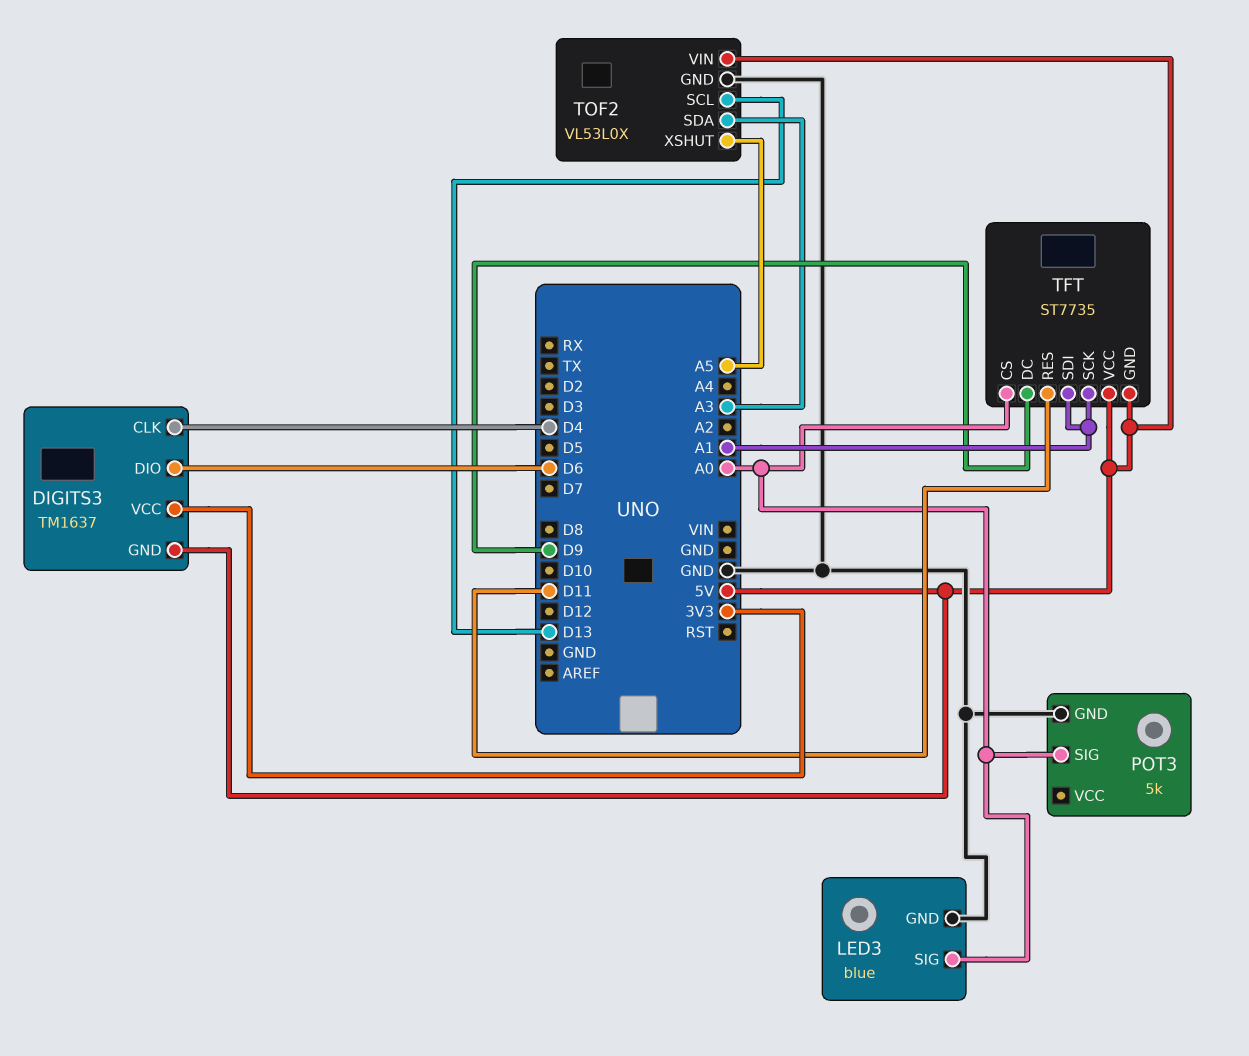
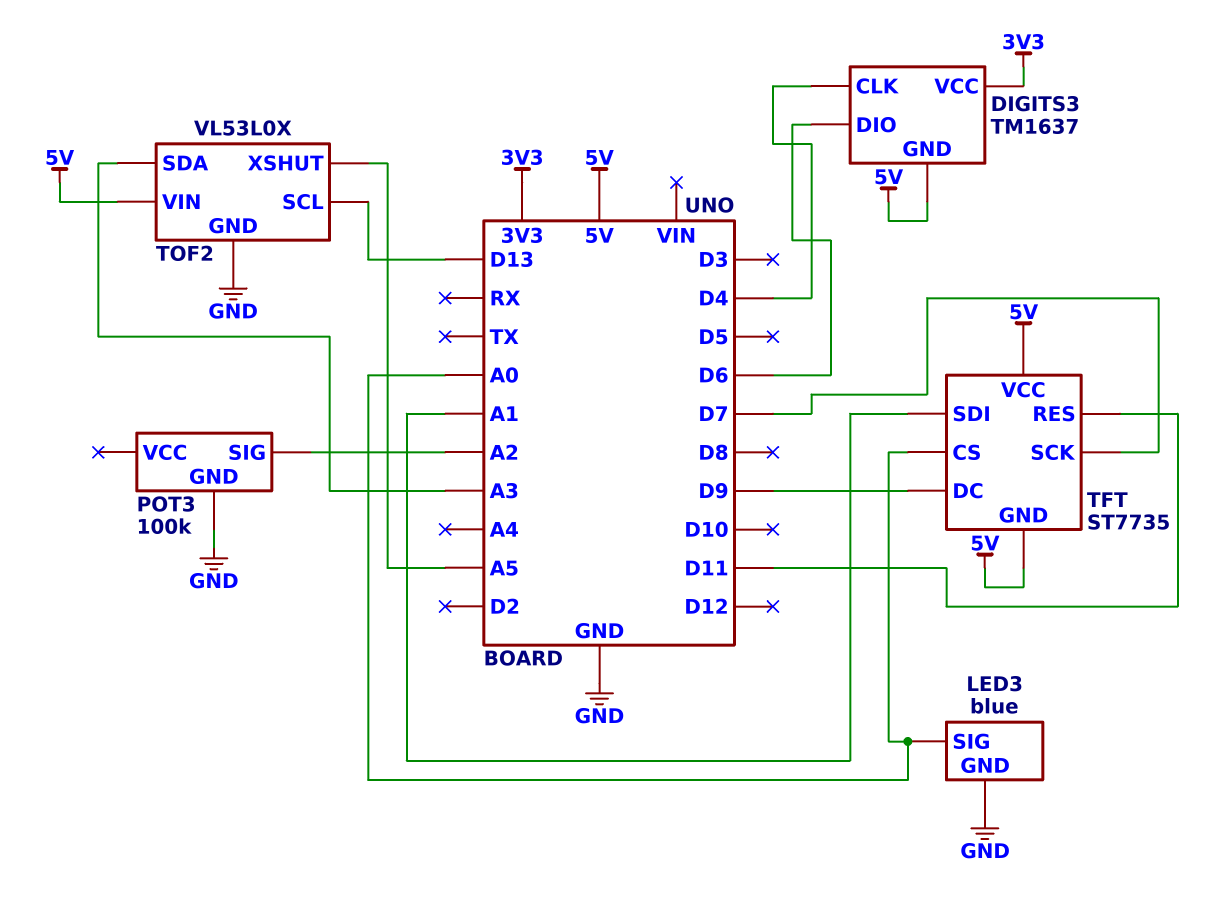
POT3: 5k -> 100k
POT3 pin SIG: A0 -> A2
TFT pin SCK: A1 -> D7

